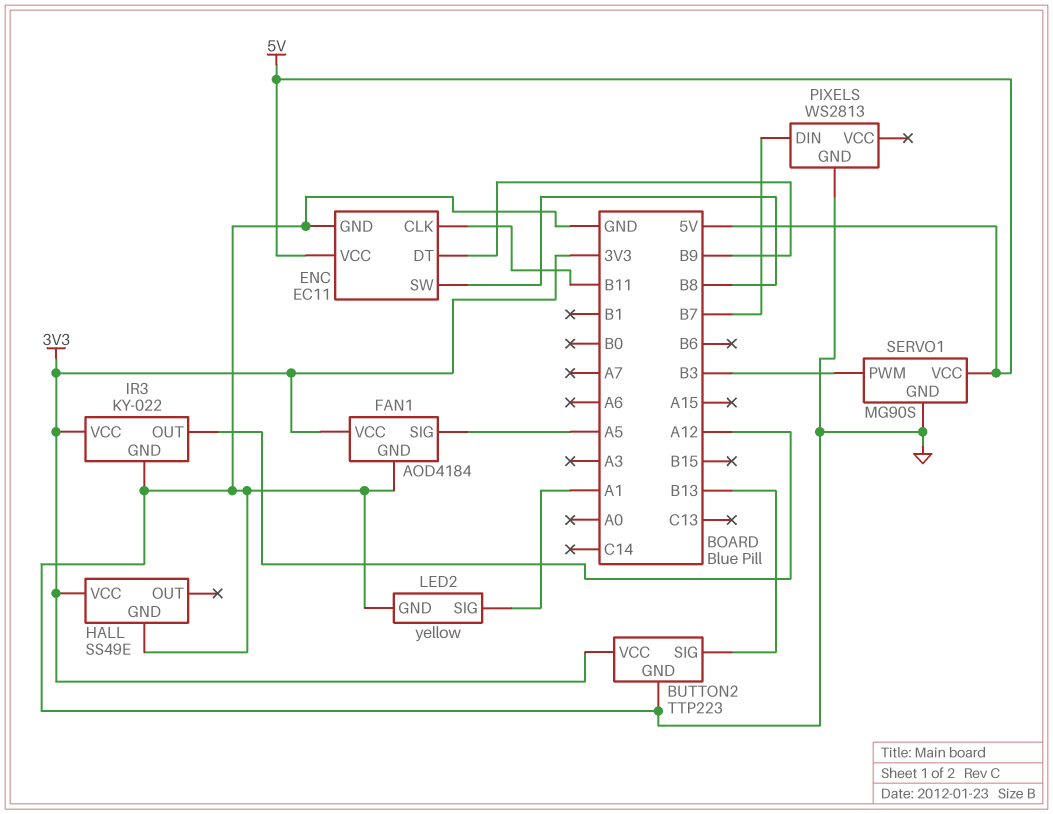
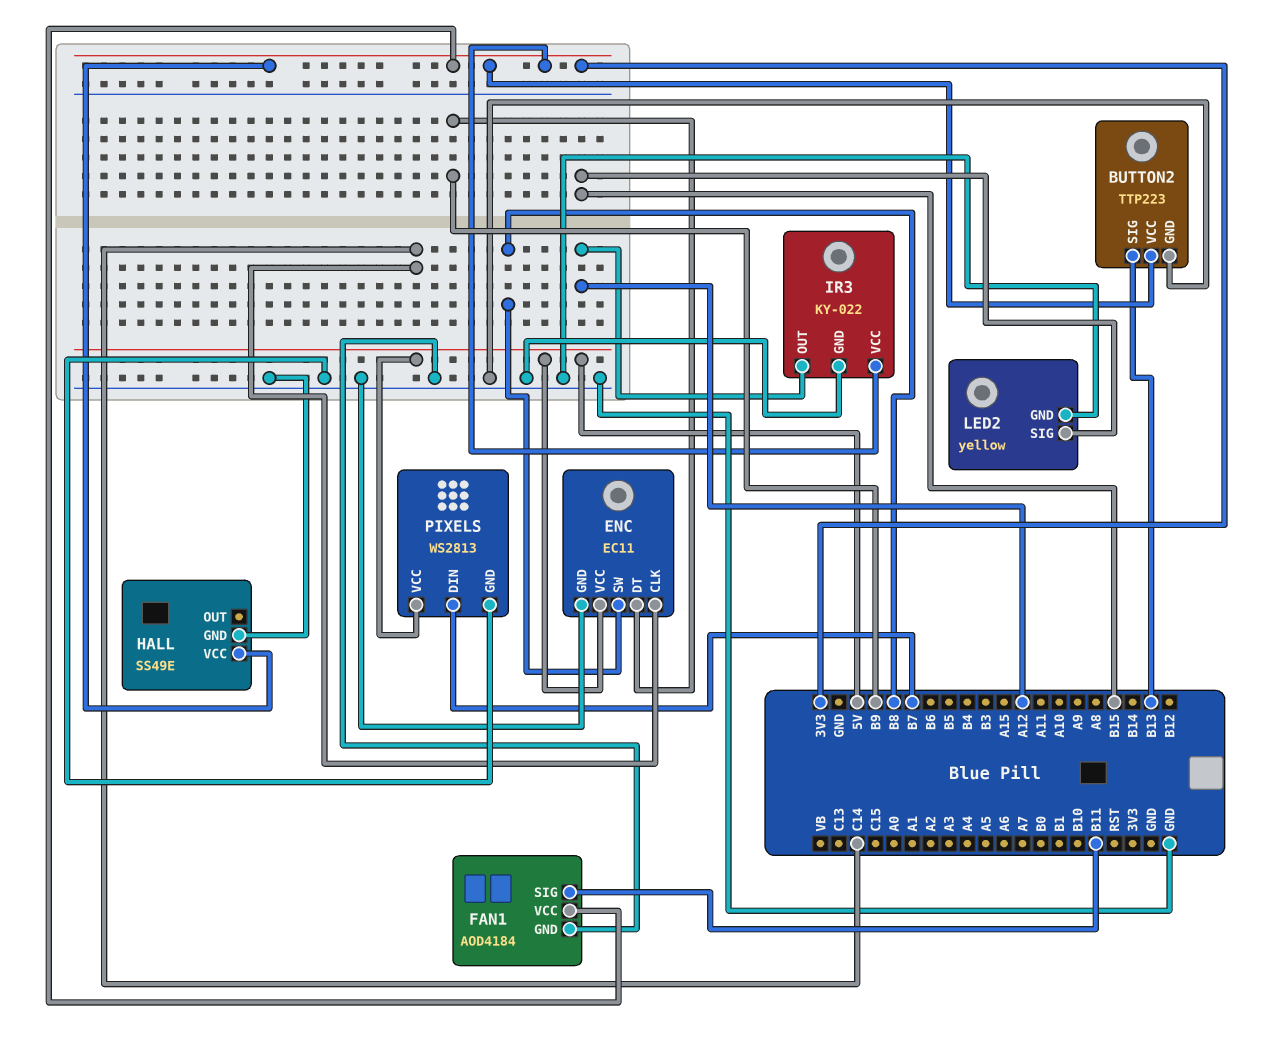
ENC pin CLK: B11 -> C14
FAN1 pin SIG: A5 -> B11
LED2 pin SIG: A1 -> B15
PIXELS pin VCC: none -> 5V
SERVO1: MG90S -> none
SERVO1 pin GND: GND -> none
SERVO1 pin PWM: B3 -> none
SERVO1 pin VCC: 5V -> none

